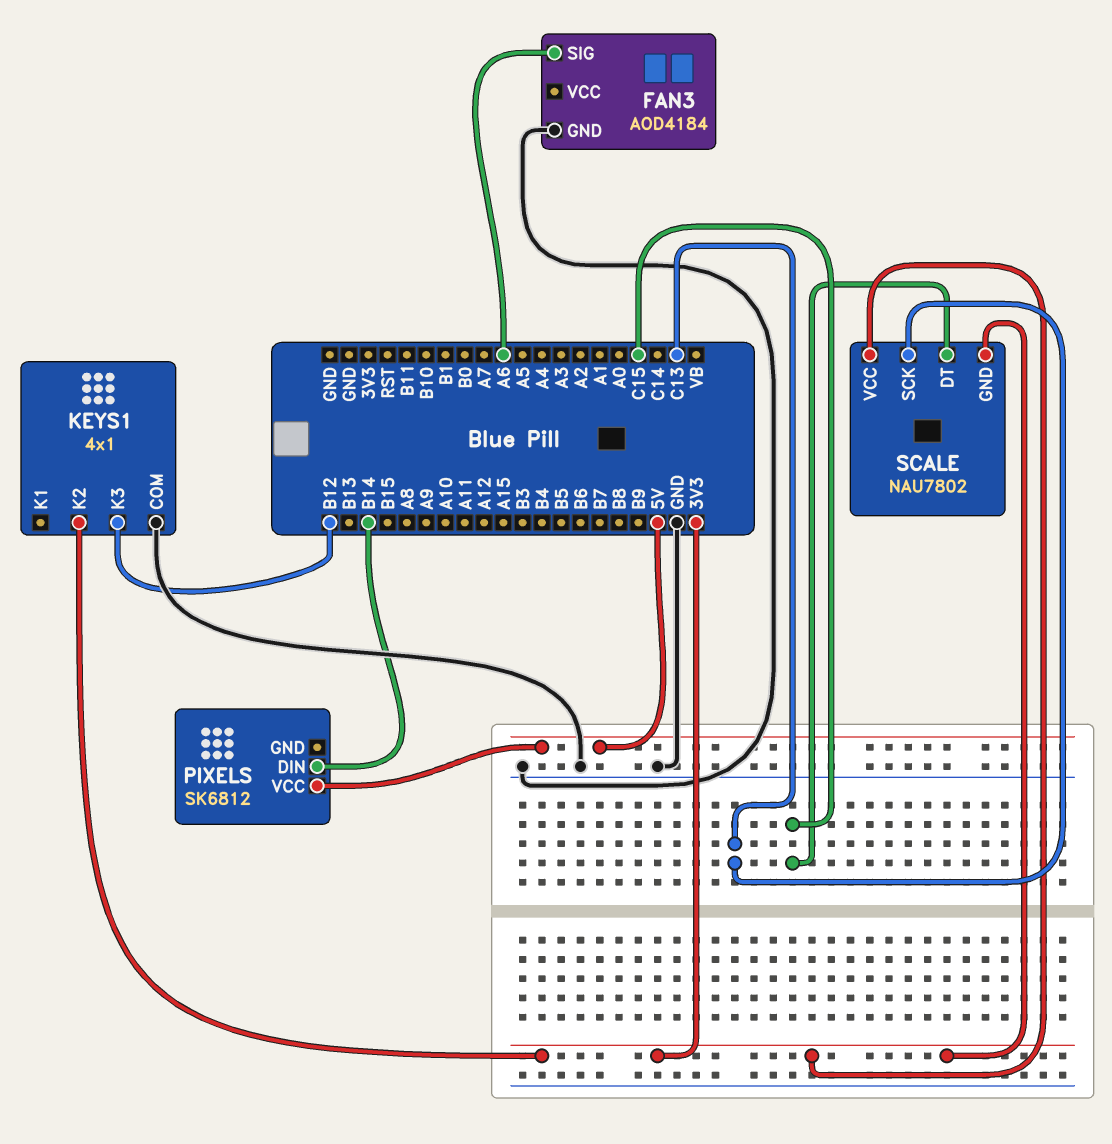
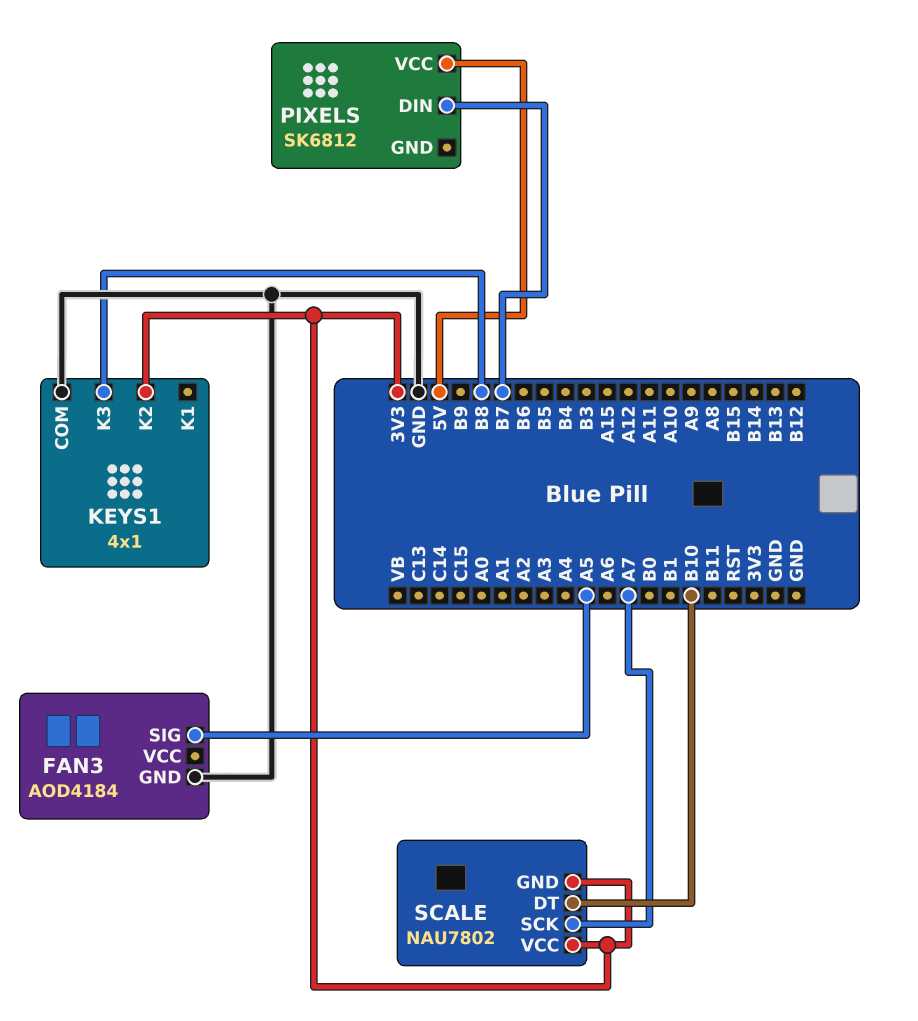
FAN3 pin SIG: A6 -> A5
KEYS1 pin K3: B12 -> B8
PIXELS pin DIN: B14 -> B7
SCALE pin DT: C15 -> B10
SCALE pin SCK: C13 -> A7

